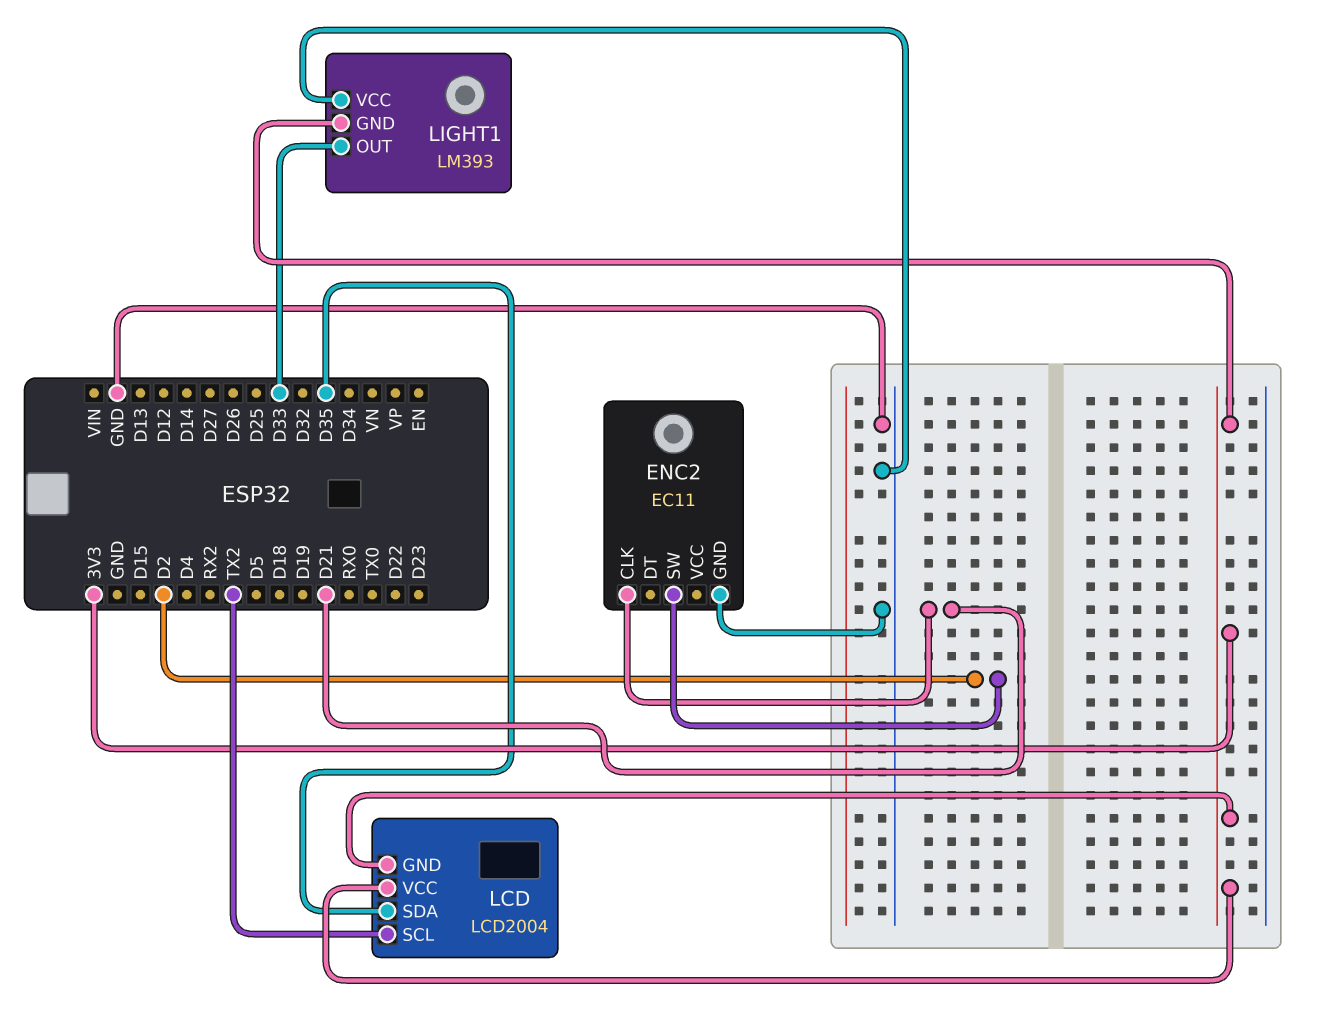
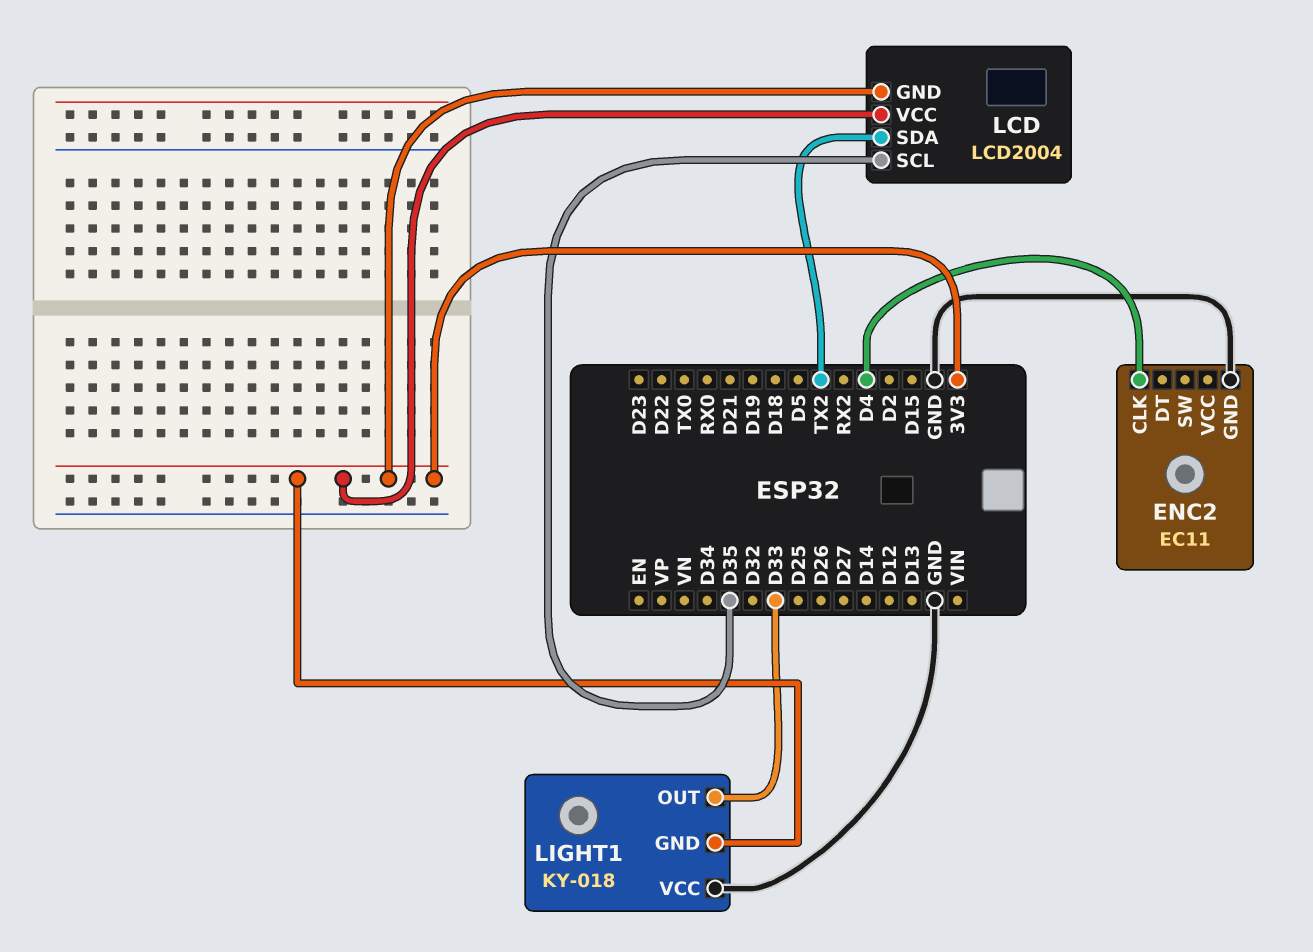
ENC2 pin CLK: D21 -> D4
ENC2 pin SW: D2 -> none
LCD pin SCL: TX2 -> D35
LCD pin SDA: D35 -> TX2
LIGHT1: LM393 -> KY-018

